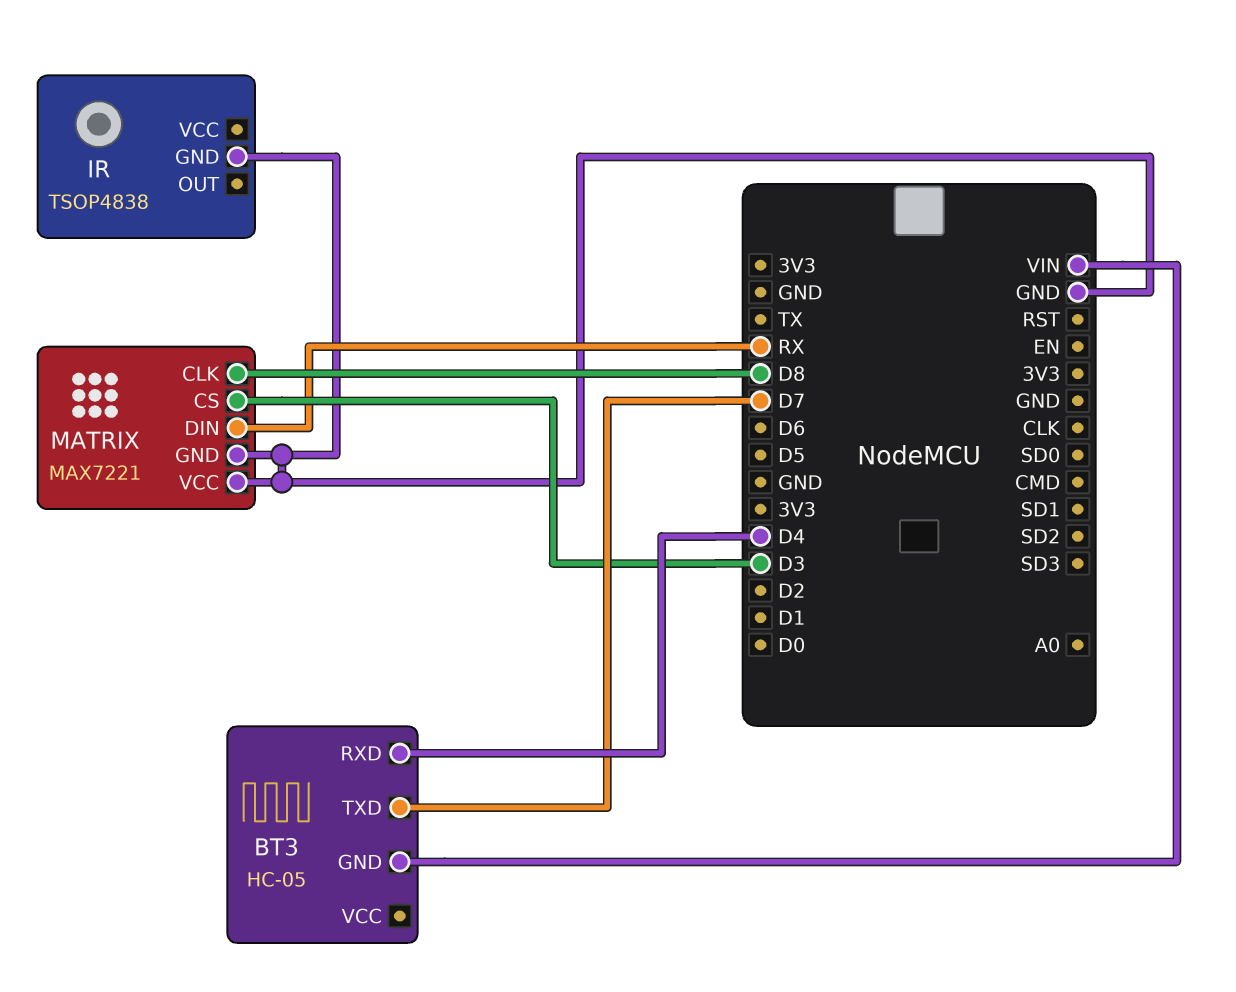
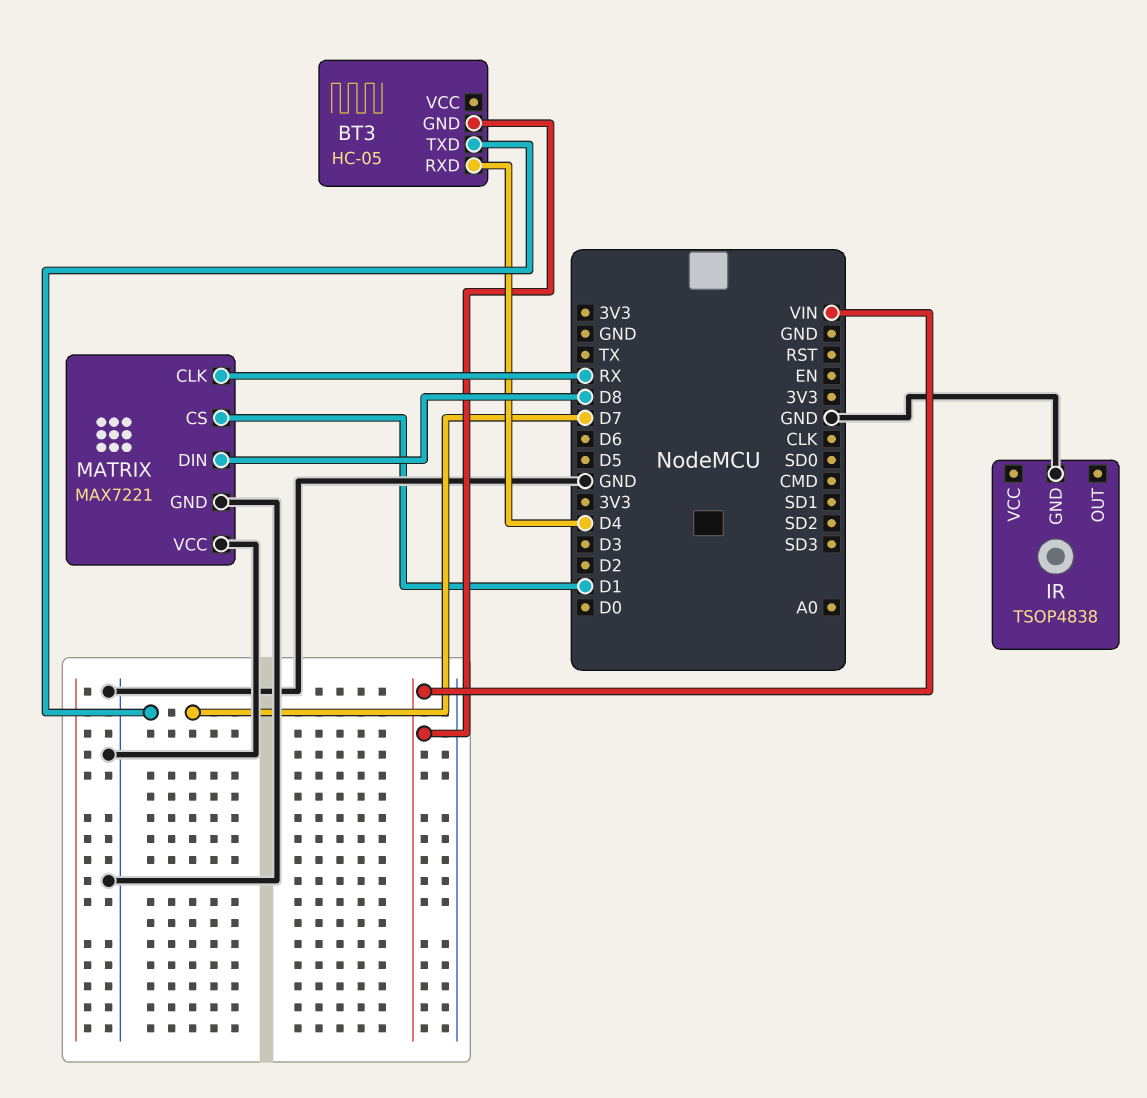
MATRIX pin CLK: D8 -> RX
MATRIX pin CS: D3 -> D1
MATRIX pin DIN: RX -> D8

